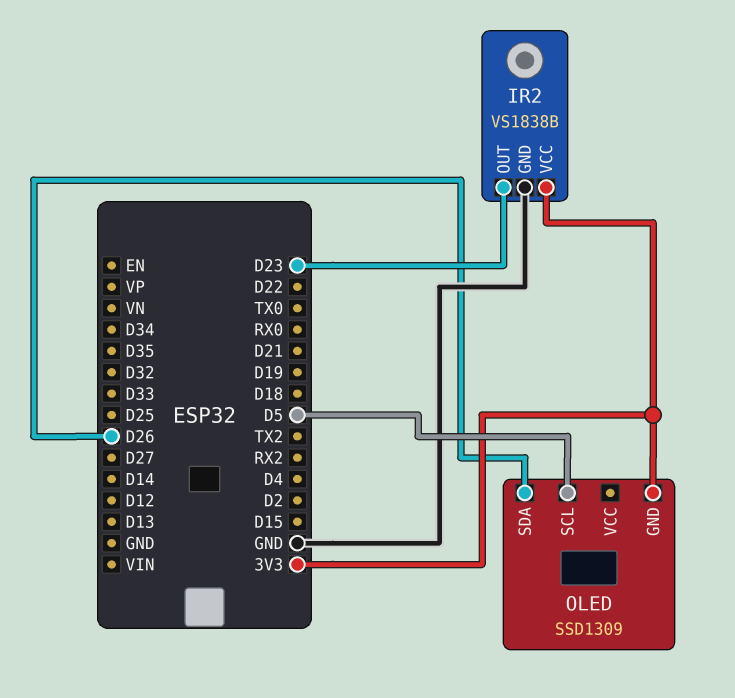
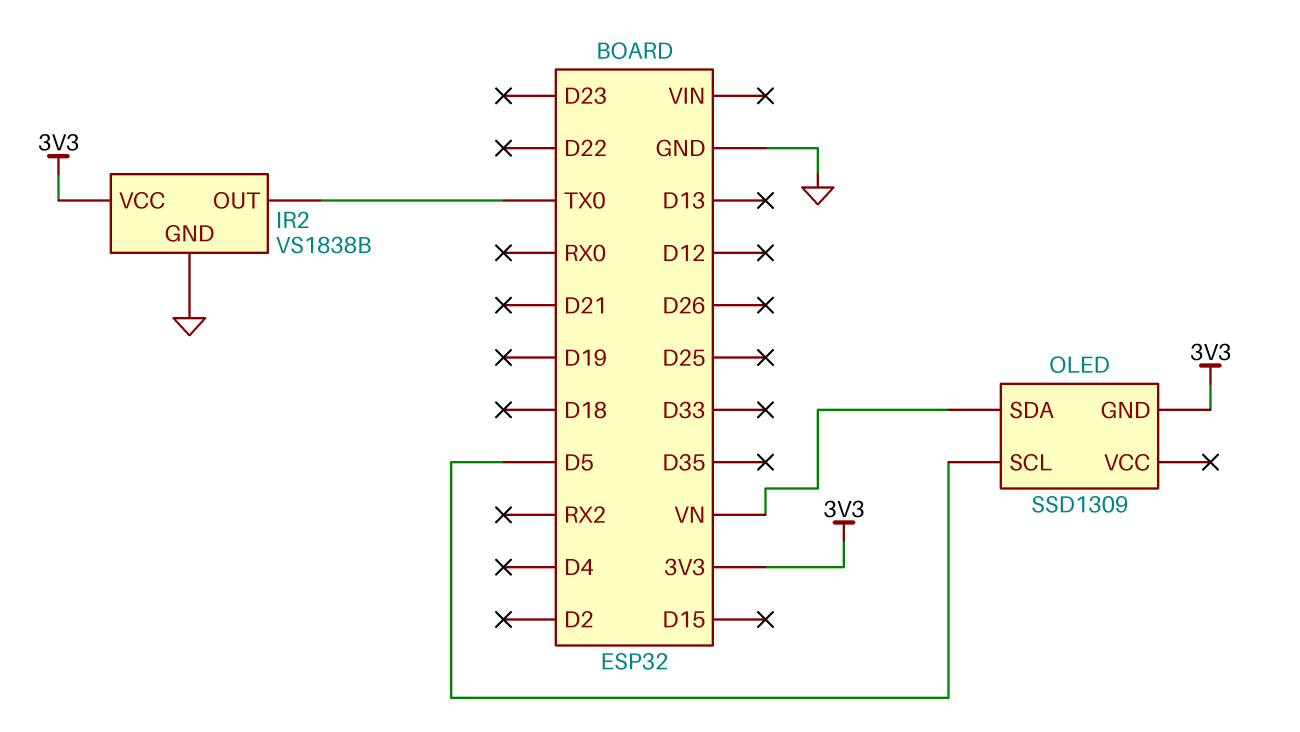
IR2 pin OUT: D23 -> TX0
OLED pin SDA: D26 -> VN

